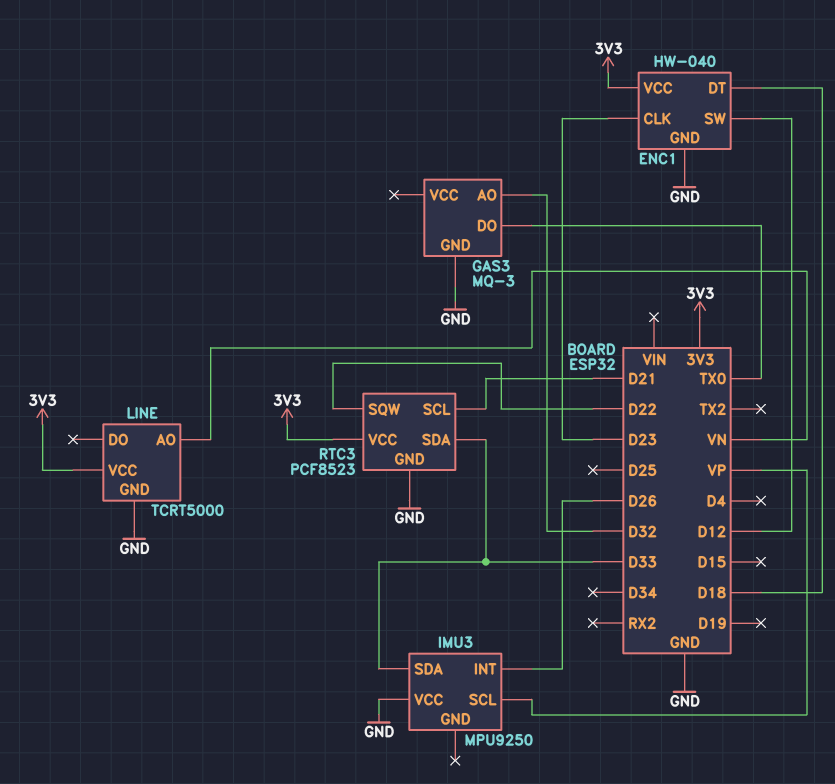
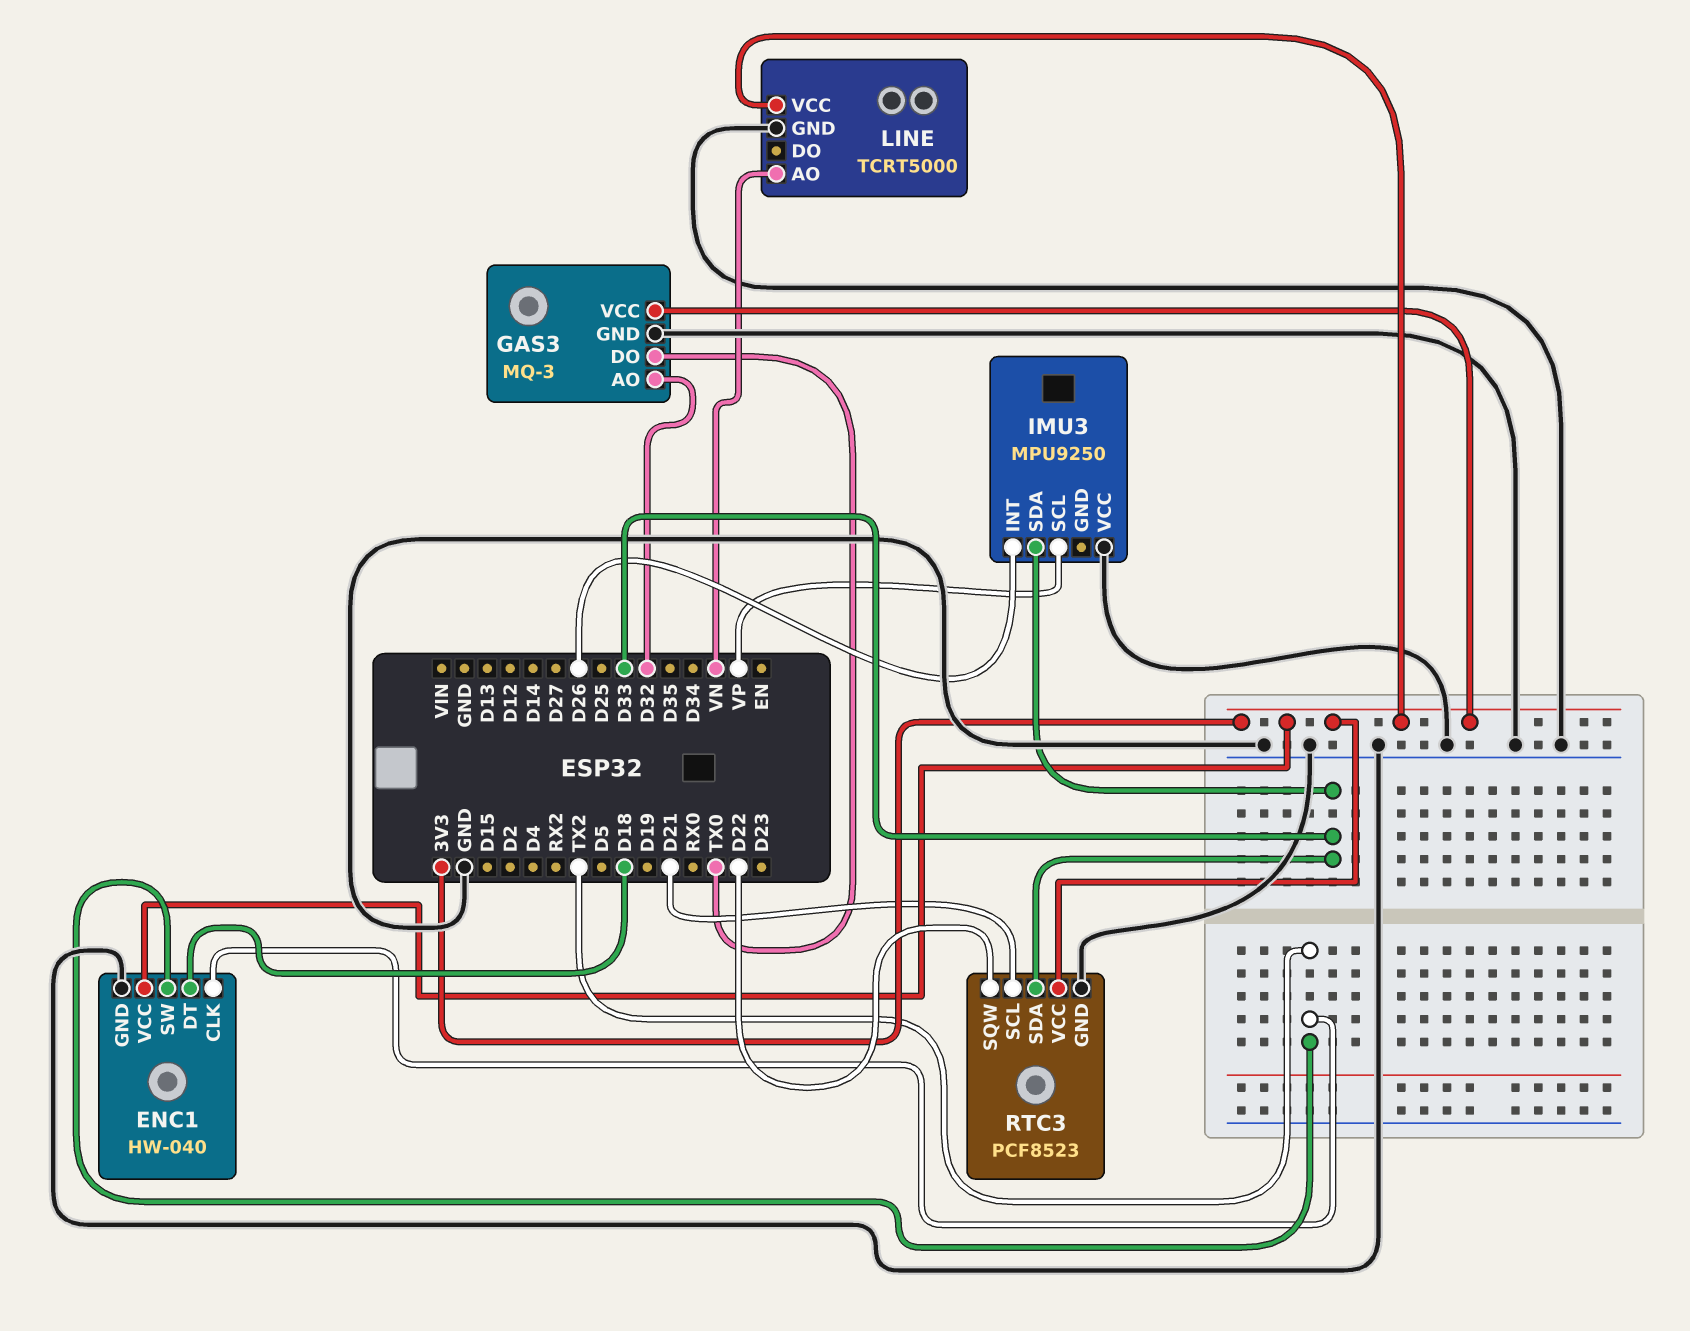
ENC1 pin CLK: D23 -> TX2
ENC1 pin SW: D12 -> TX2
GAS3 pin VCC: none -> 3V3

